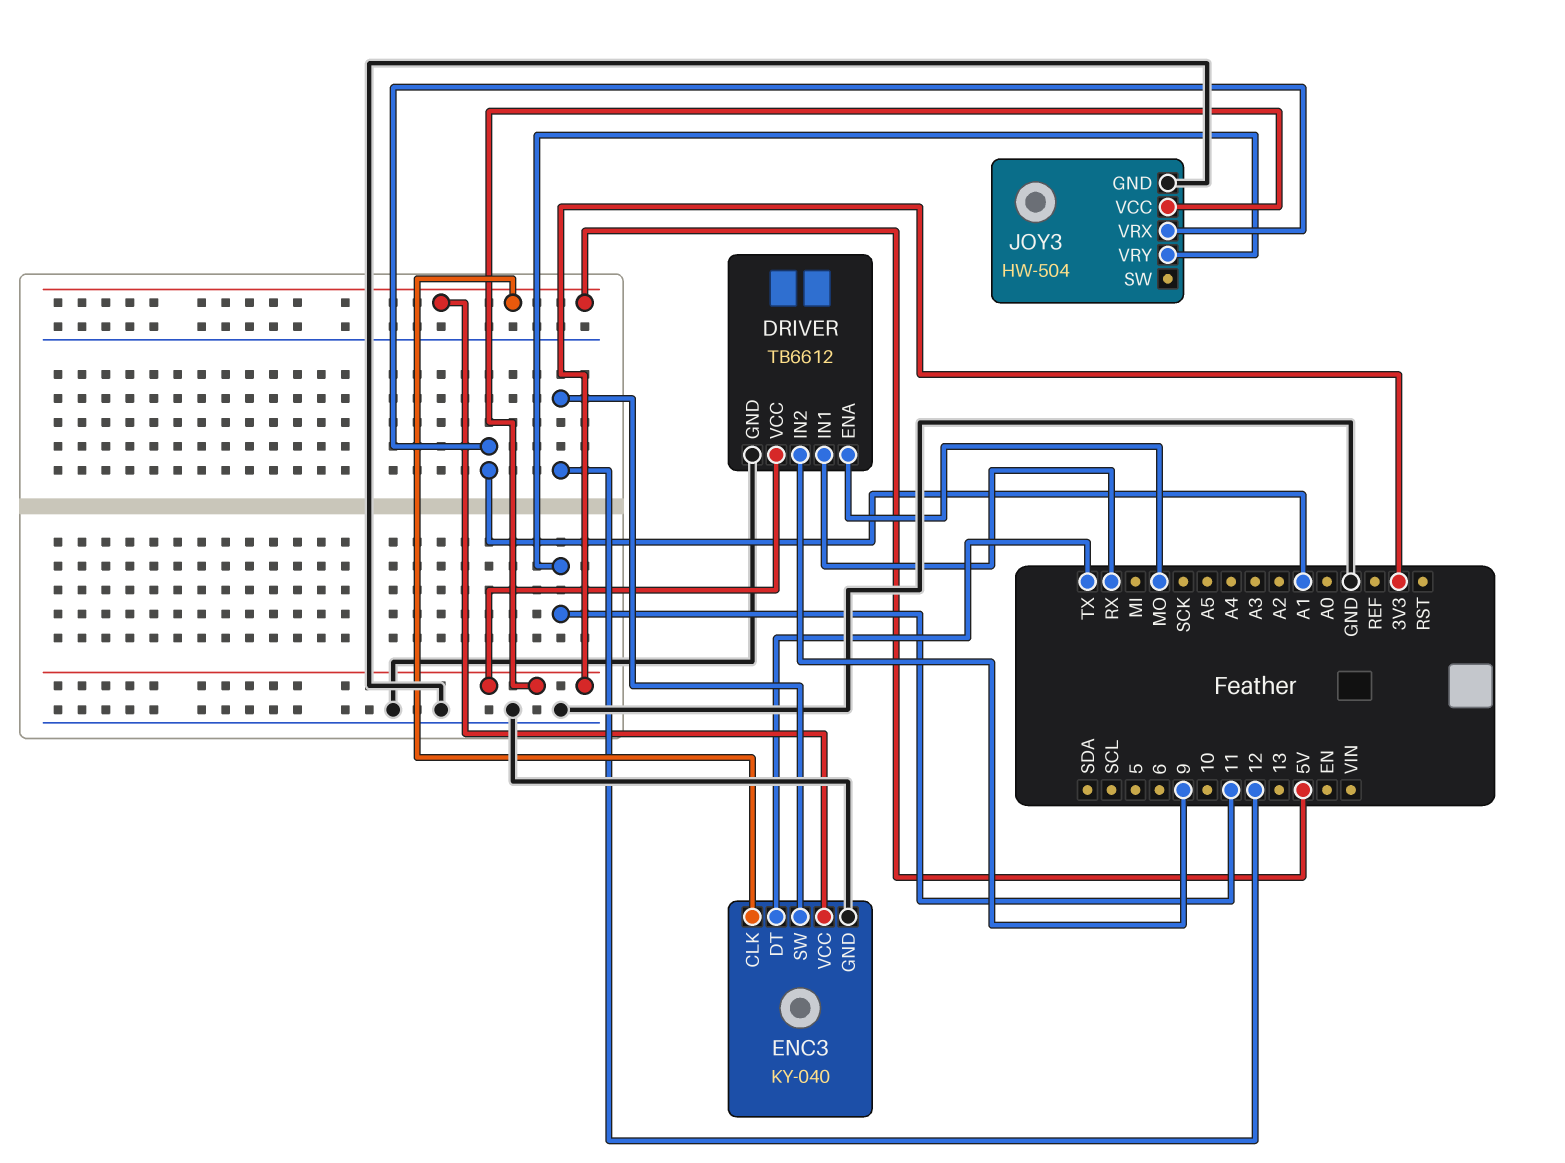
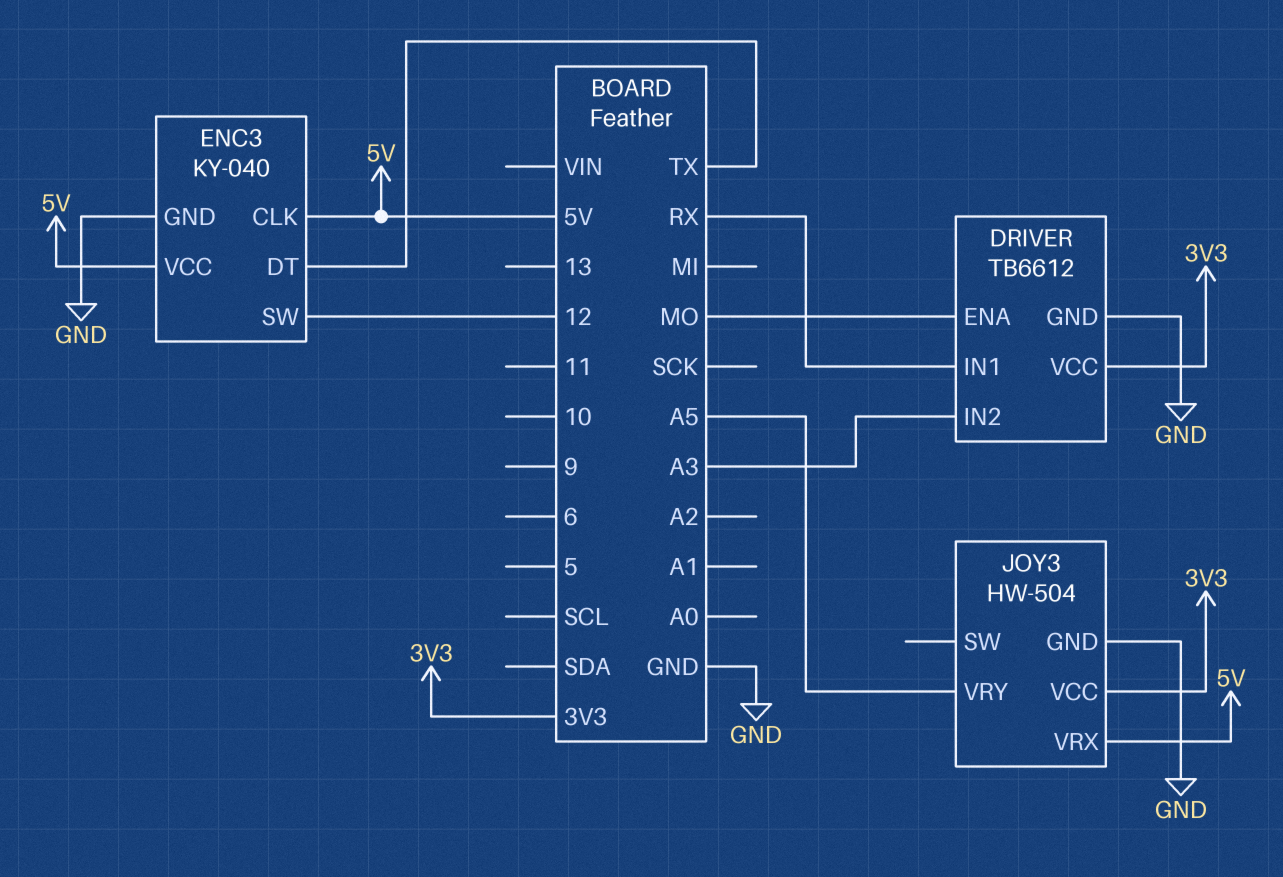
DRIVER pin IN2: 9 -> A3
JOY3 pin VRX: A1 -> 5V
JOY3 pin VRY: 11 -> A5

